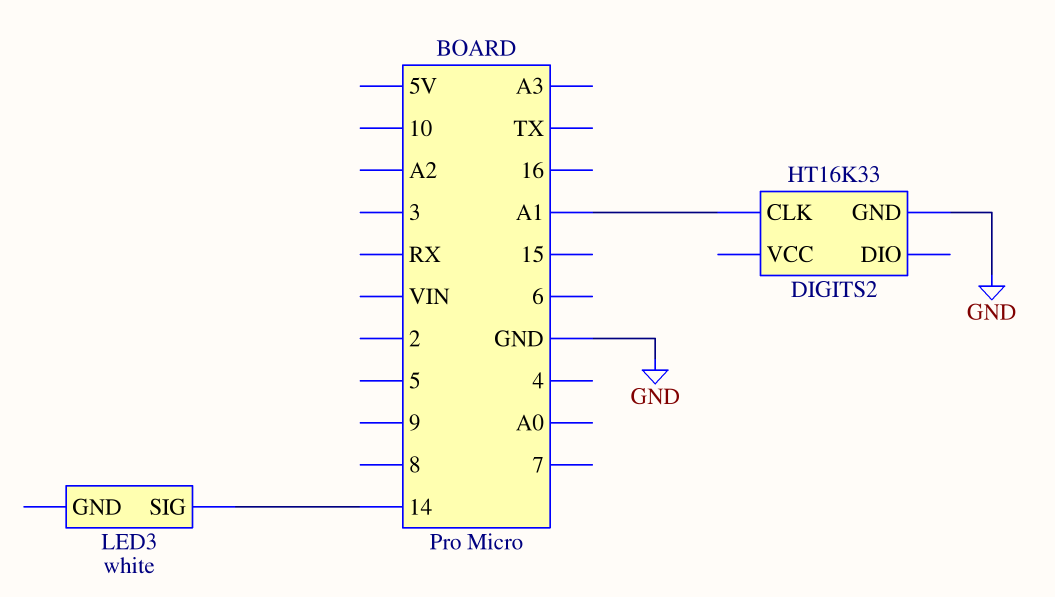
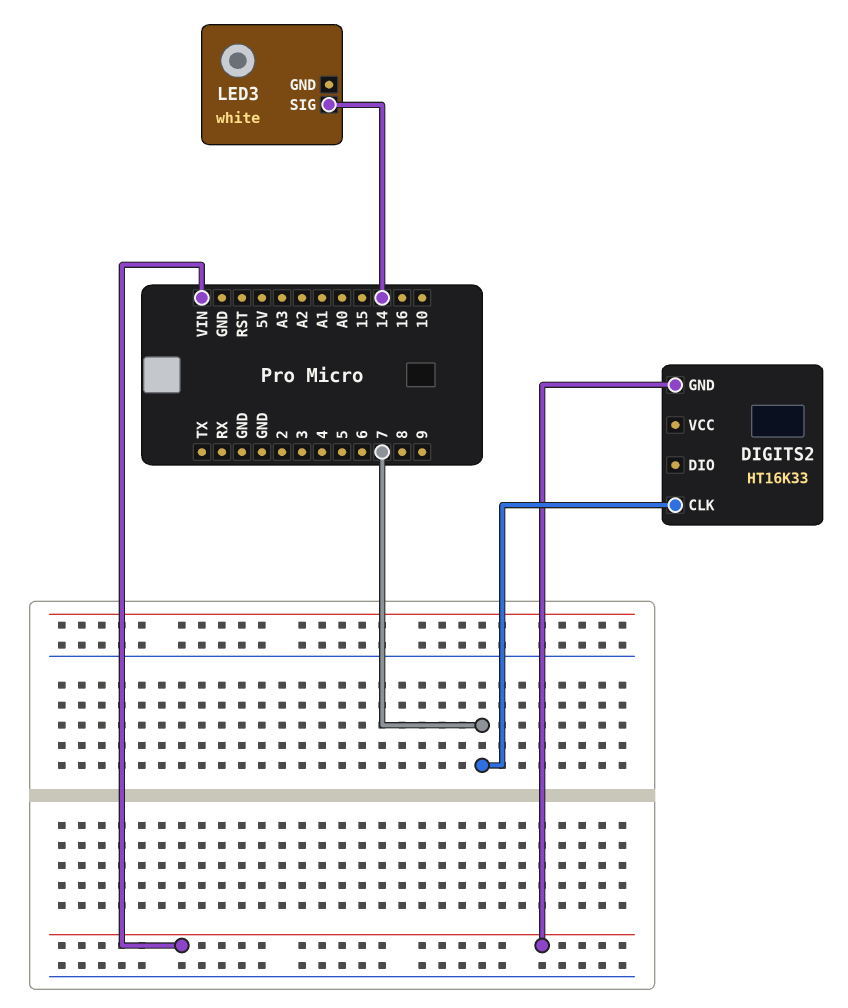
DIGITS2 pin CLK: A1 -> 7
DIGITS2 pin GND: GND -> VIN

